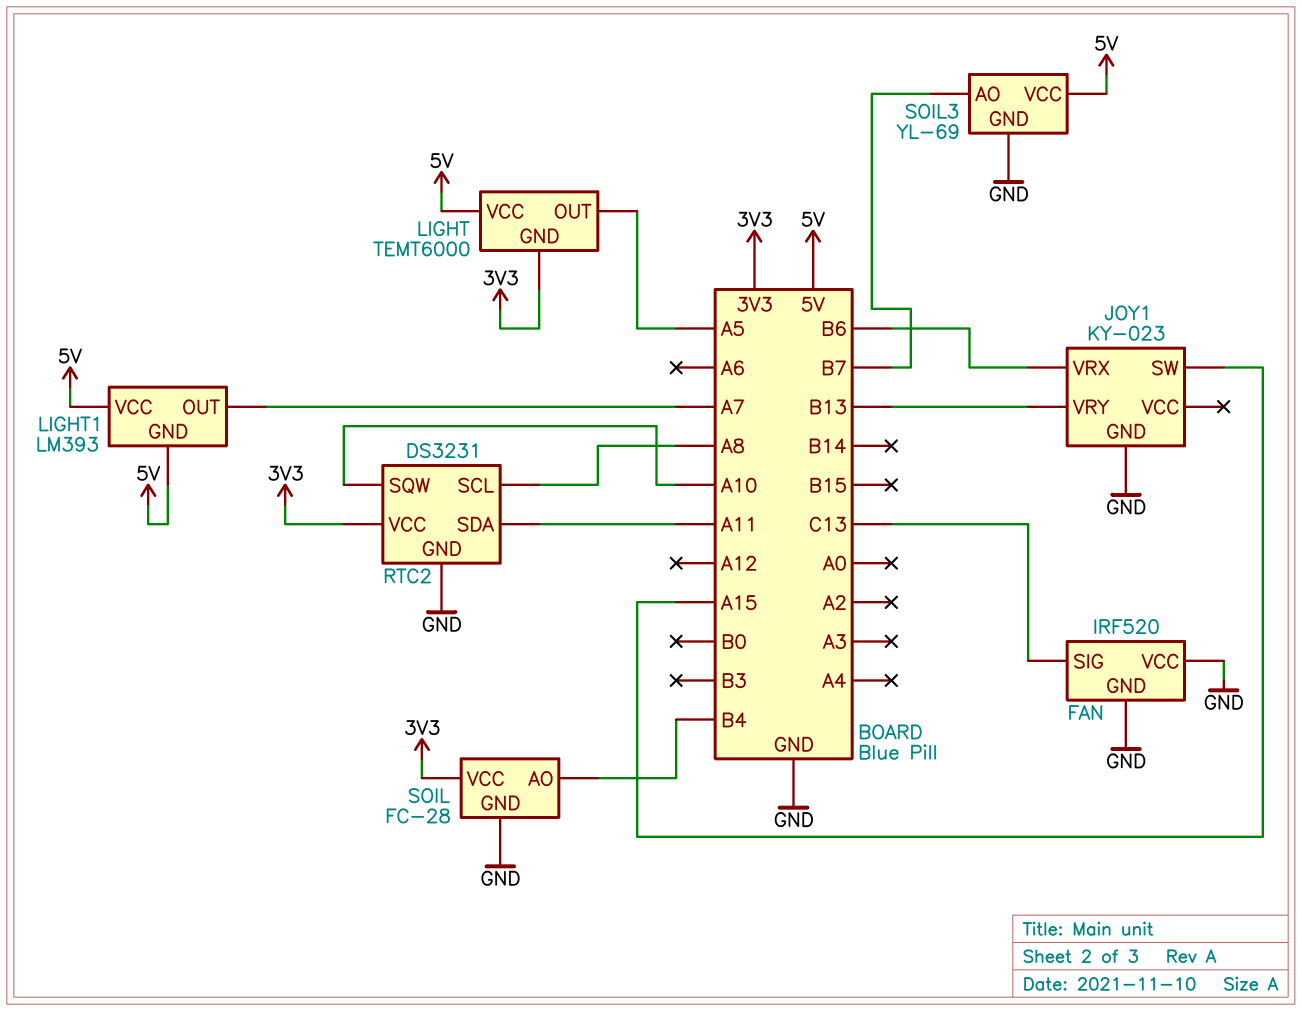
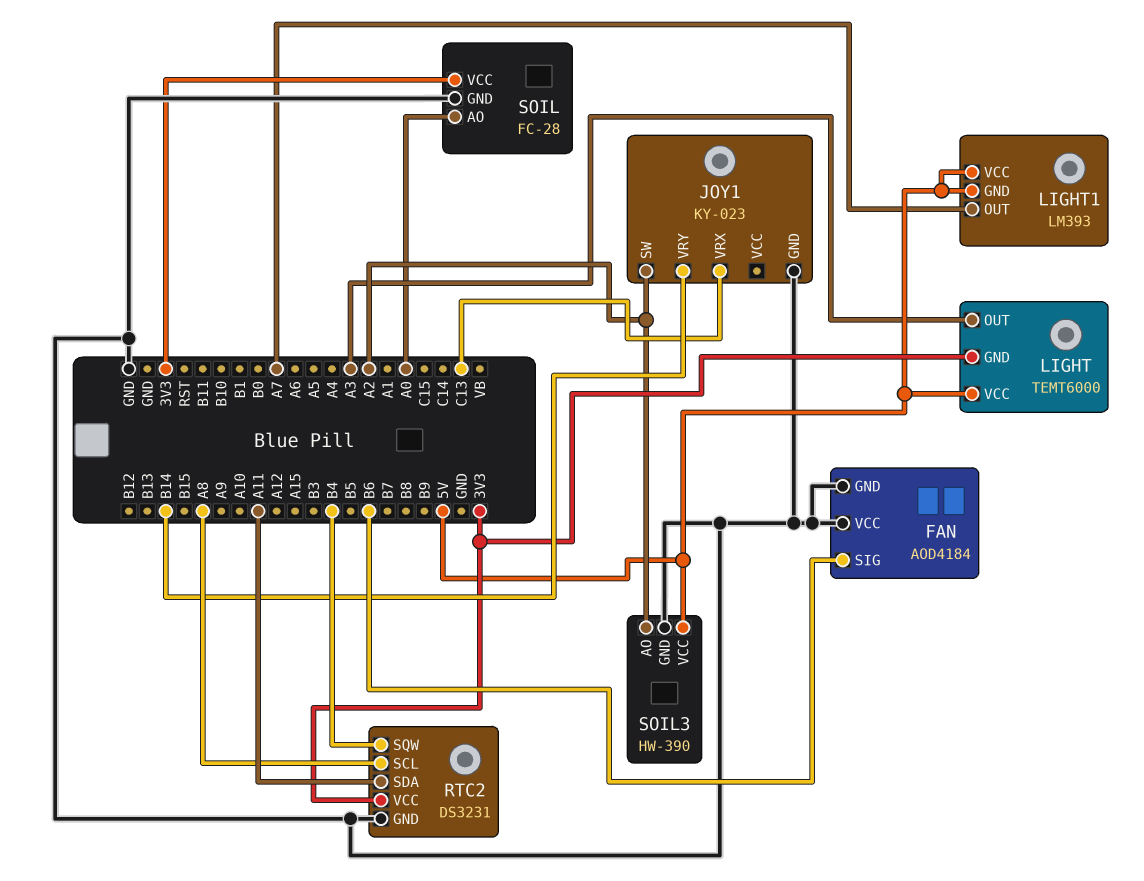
FAN: IRF520 -> AOD4184
FAN pin SIG: C13 -> B6
JOY1 pin SW: A15 -> A2
JOY1 pin VRX: B6 -> C13
JOY1 pin VRY: B13 -> B14
LIGHT pin OUT: A5 -> A3
RTC2 pin SQW: A10 -> B4
SOIL pin AO: B4 -> A0
SOIL3: YL-69 -> HW-390
SOIL3 pin AO: B7 -> A2

